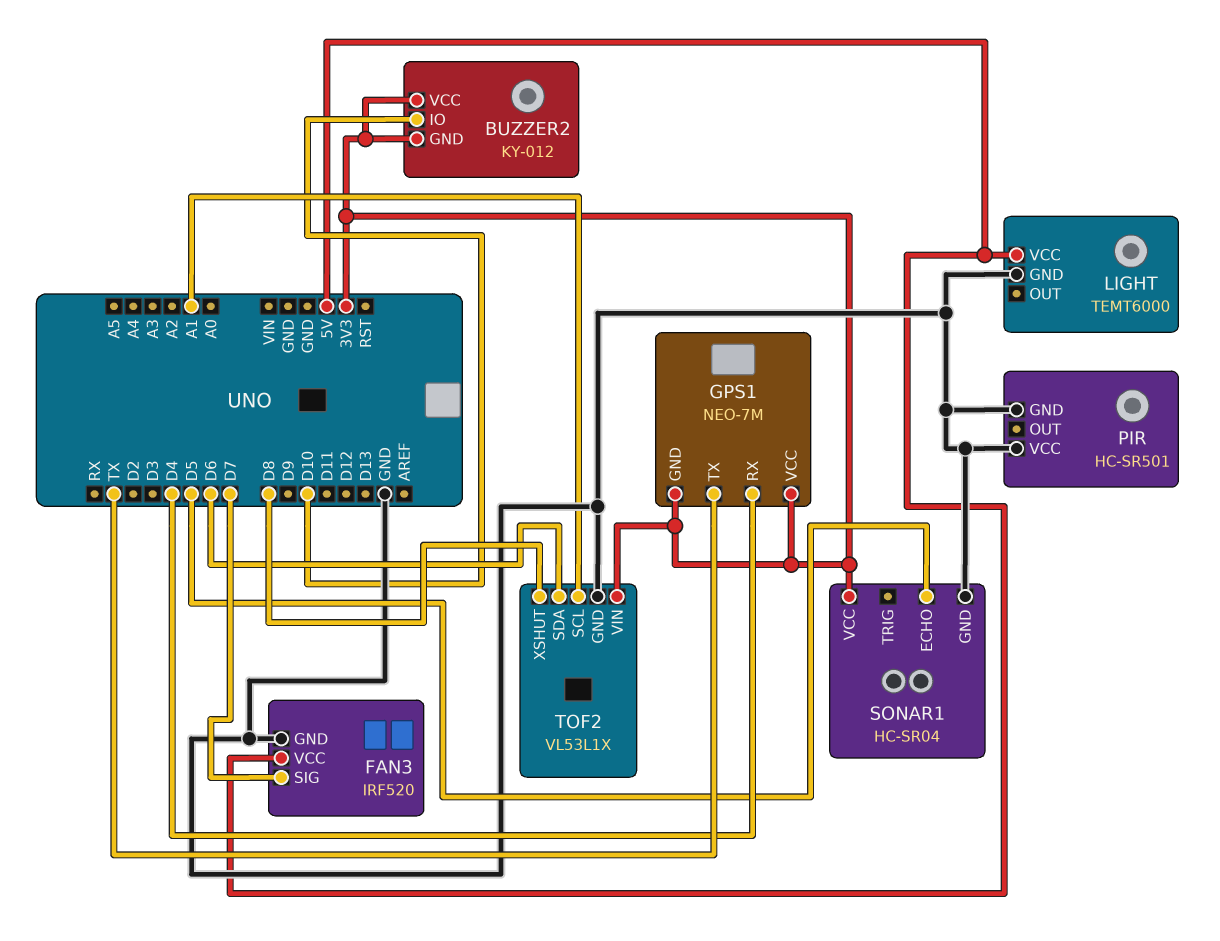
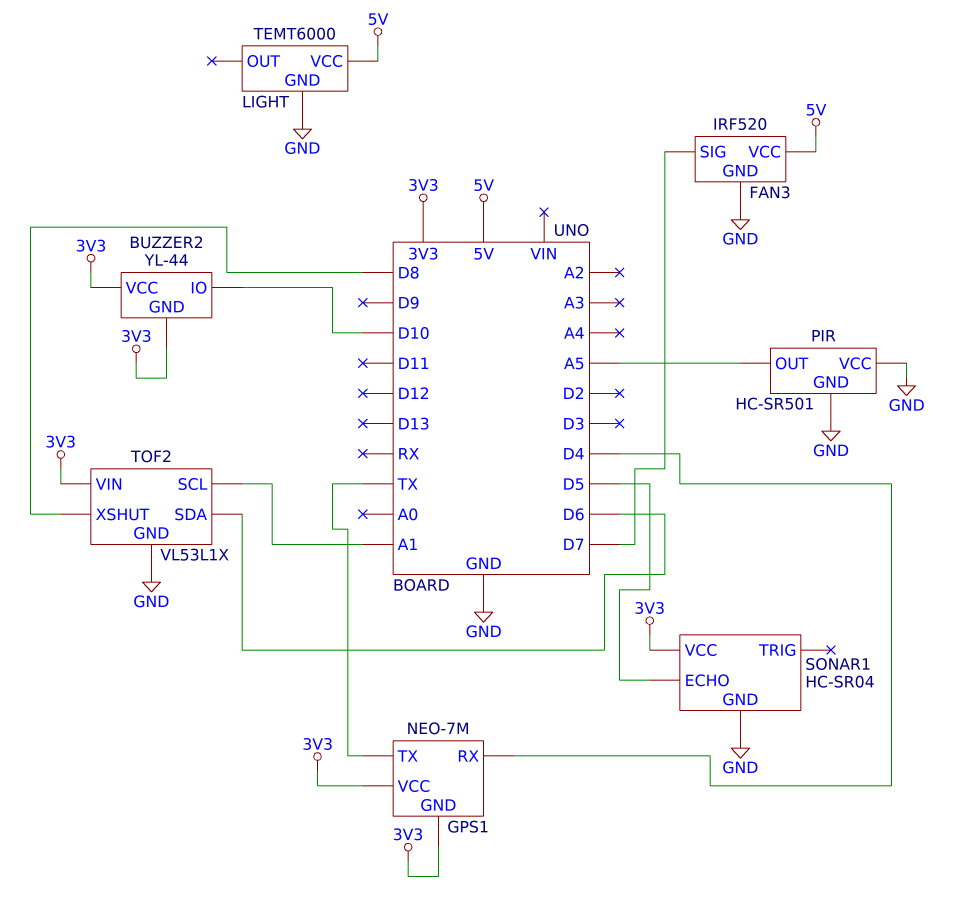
BUZZER2: KY-012 -> YL-44
PIR pin OUT: none -> A5

